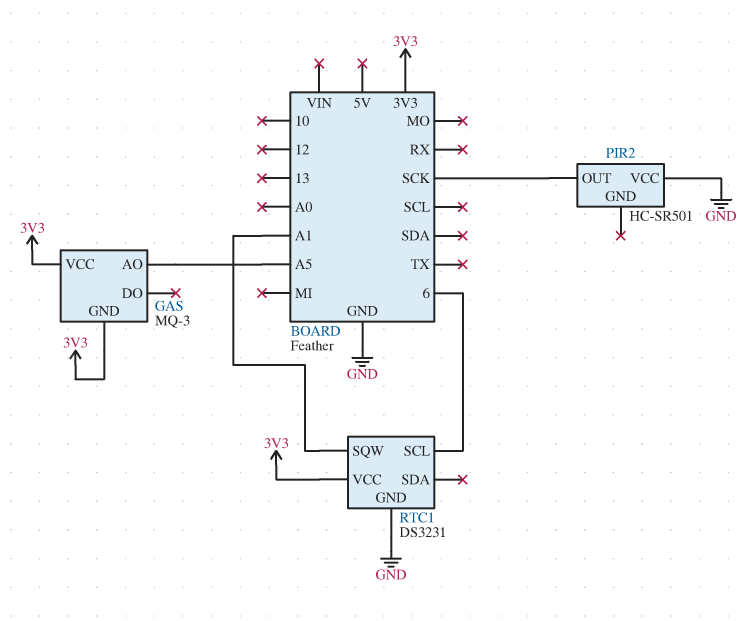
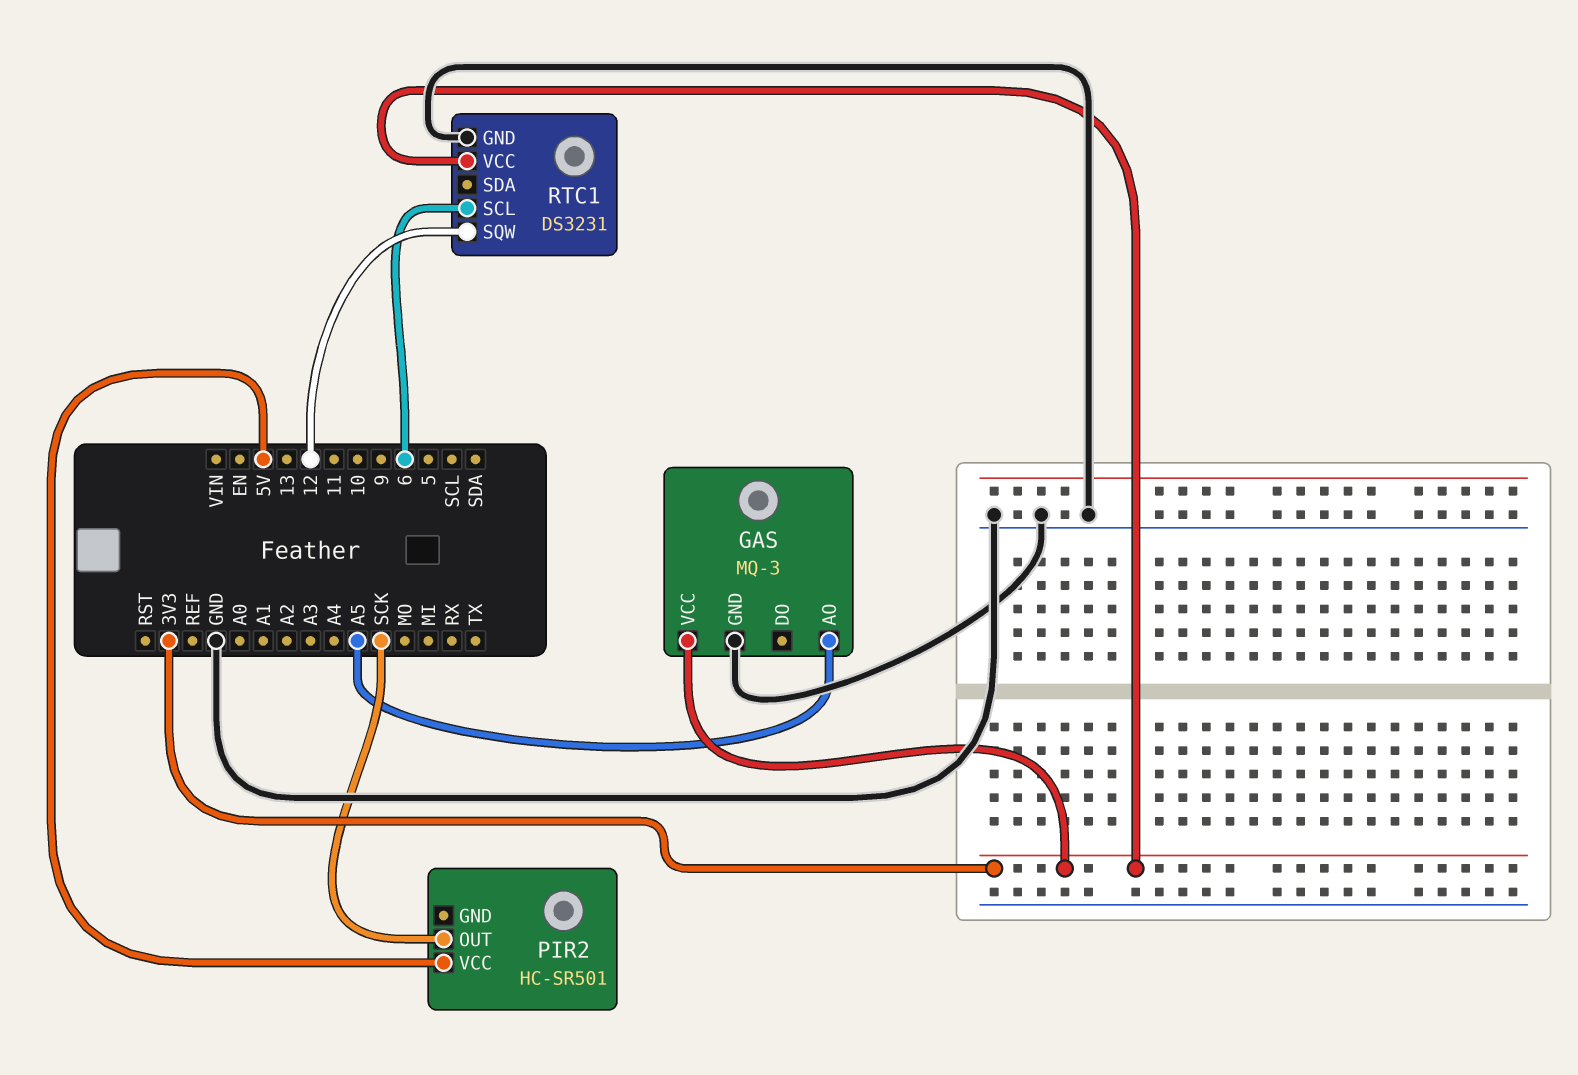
GAS pin GND: 3V3 -> GND
PIR2 pin VCC: GND -> 5V
RTC1 pin SQW: A1 -> 12

